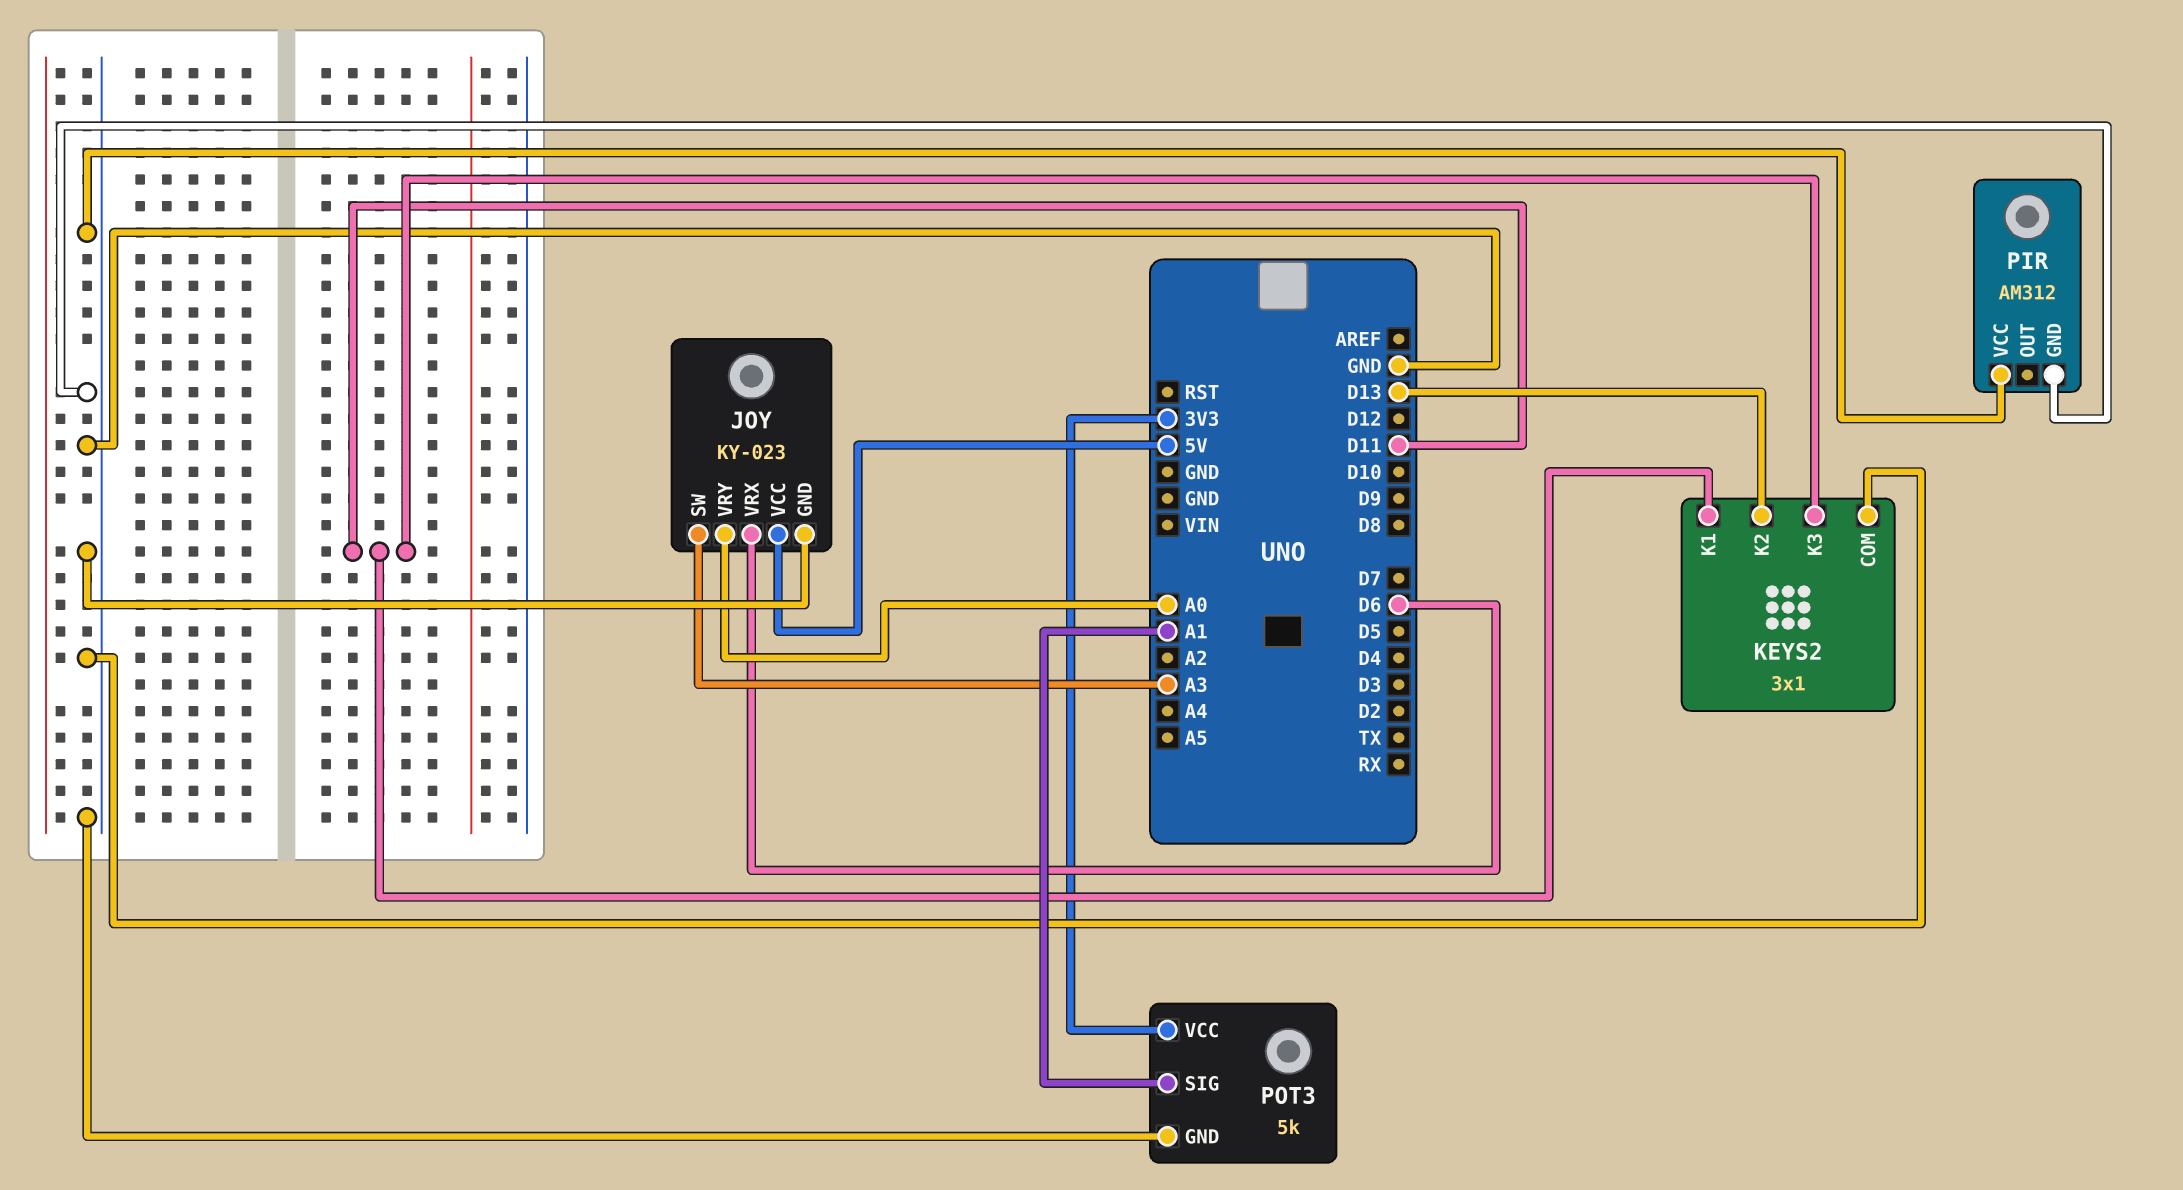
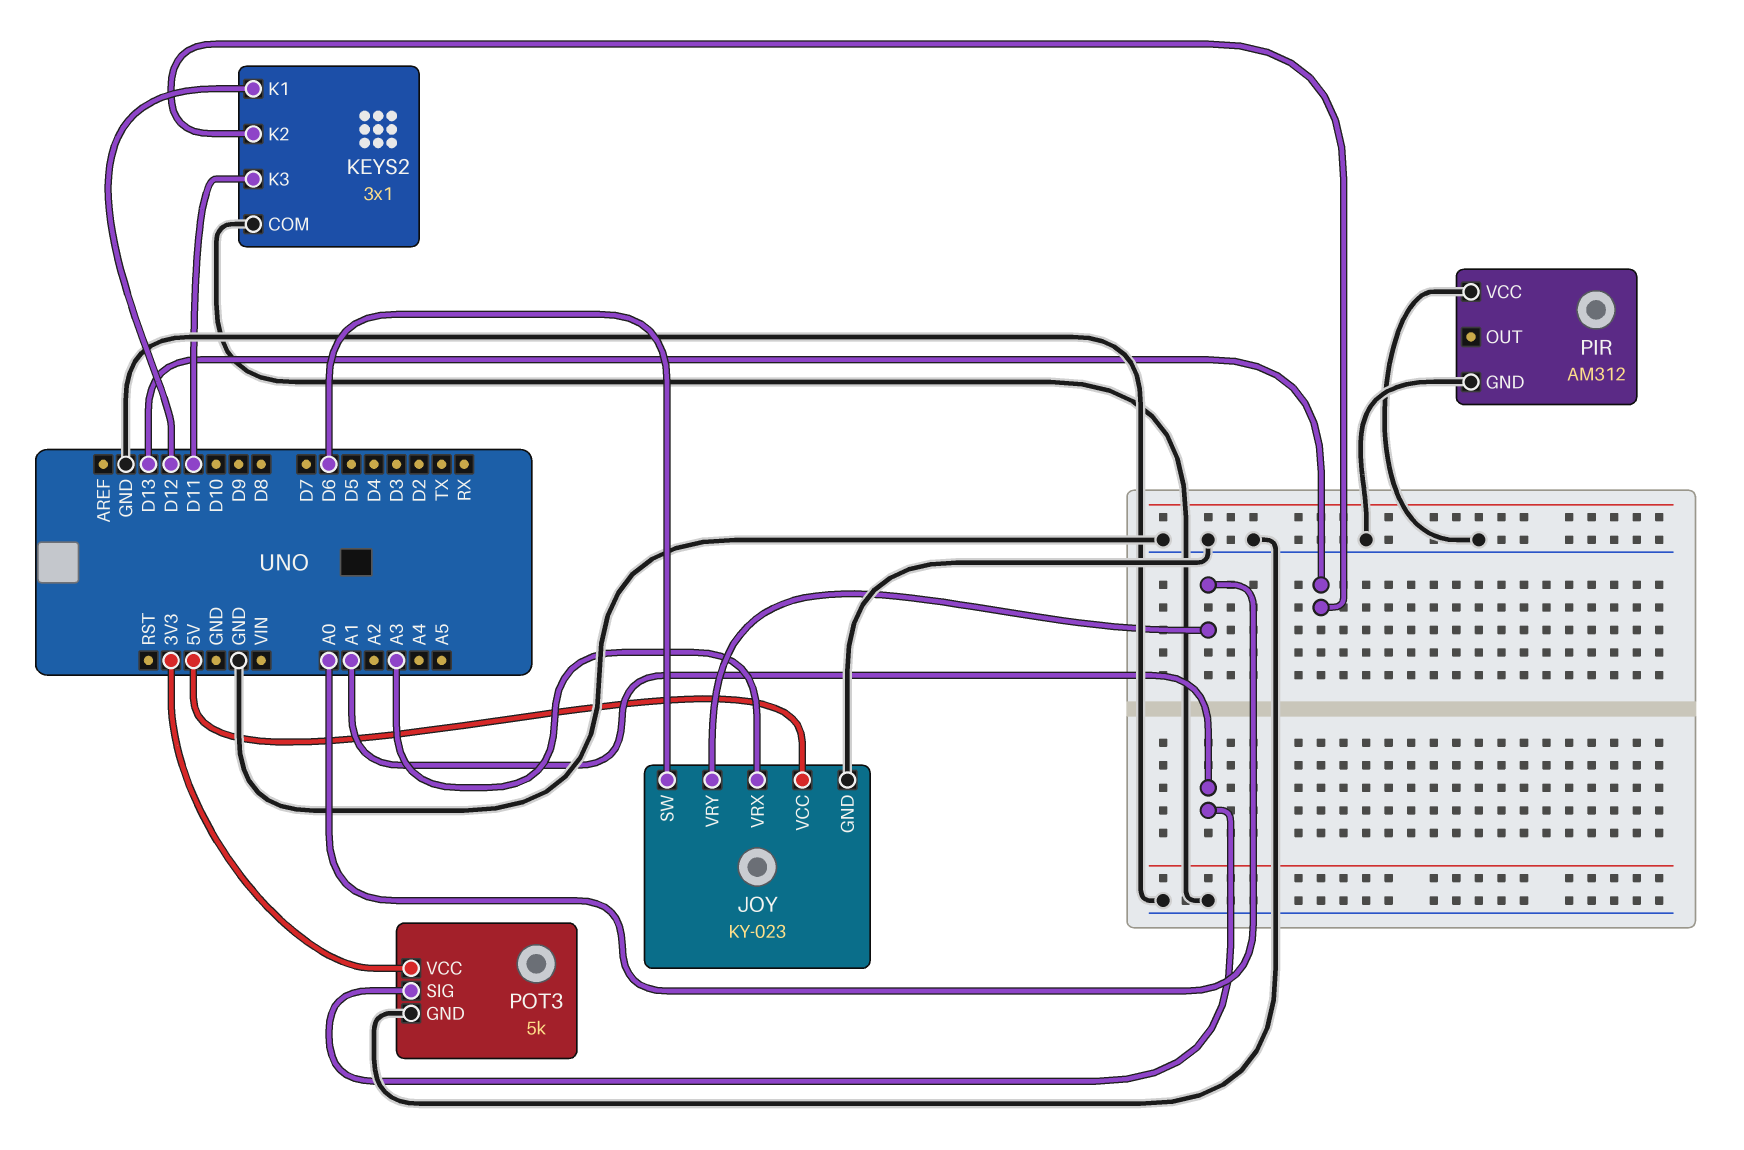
JOY pin SW: A3 -> D6
JOY pin VRX: D6 -> A3
KEYS2 pin K1: D11 -> D12

